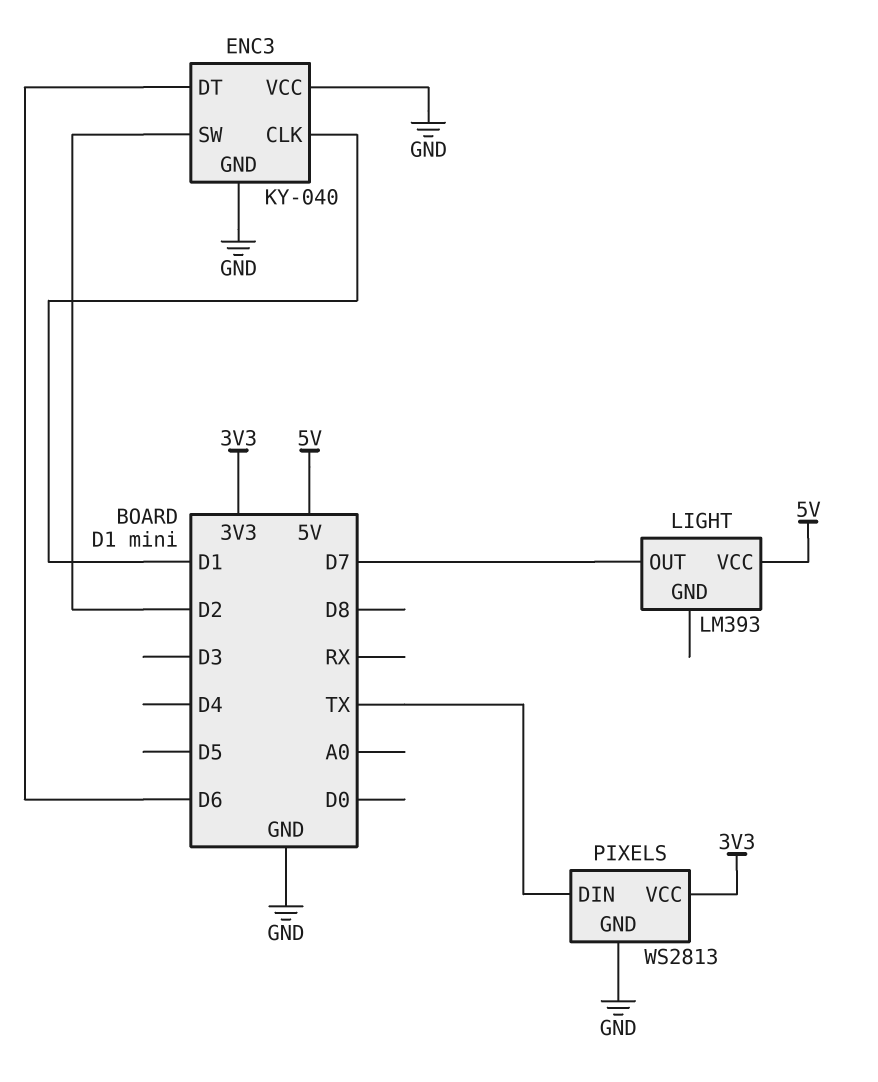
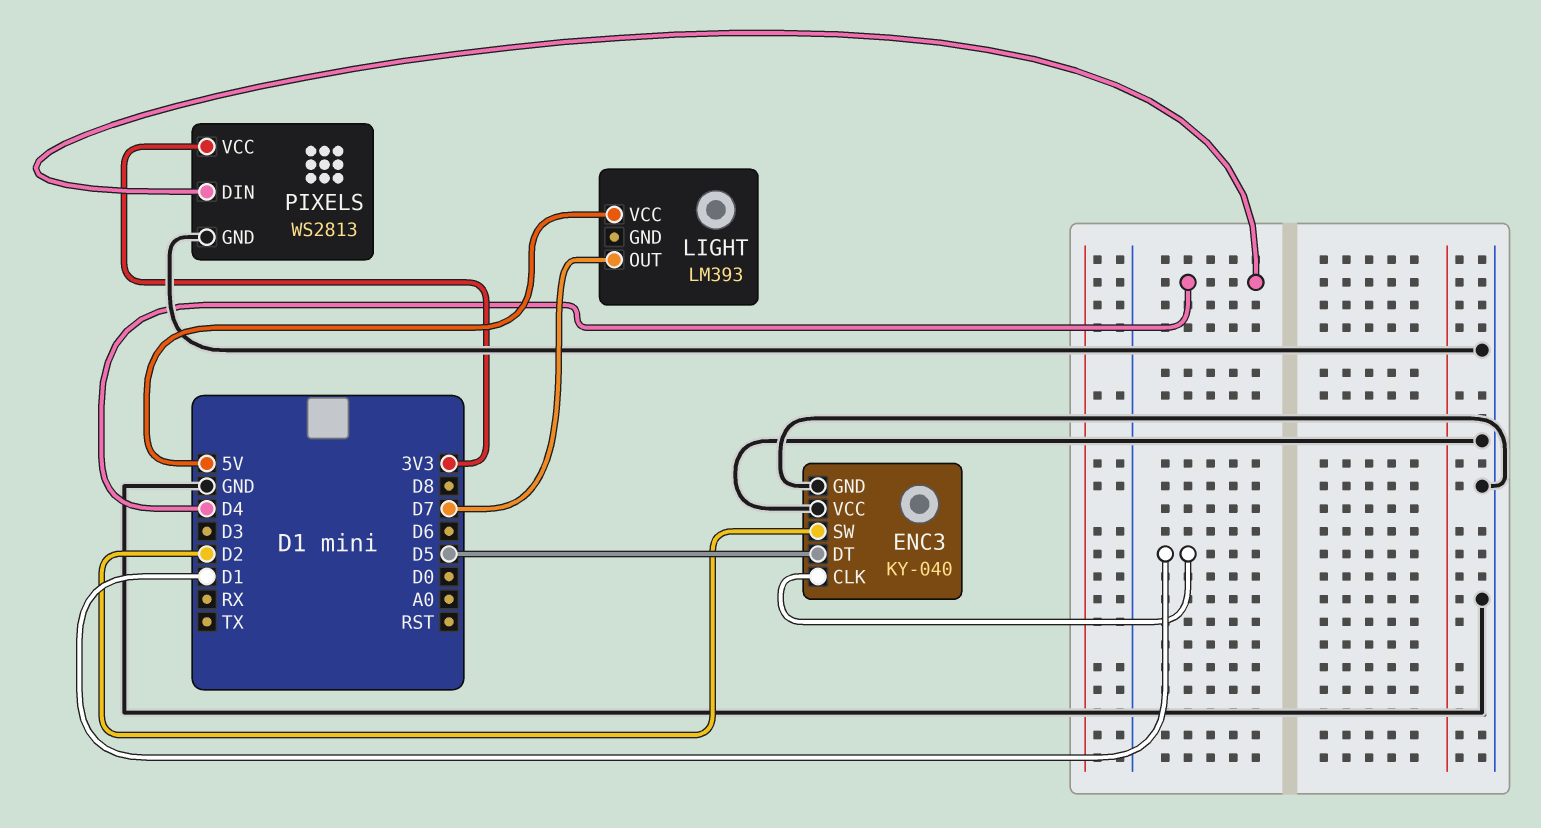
ENC3 pin DT: D6 -> D5
PIXELS pin DIN: TX -> D4

